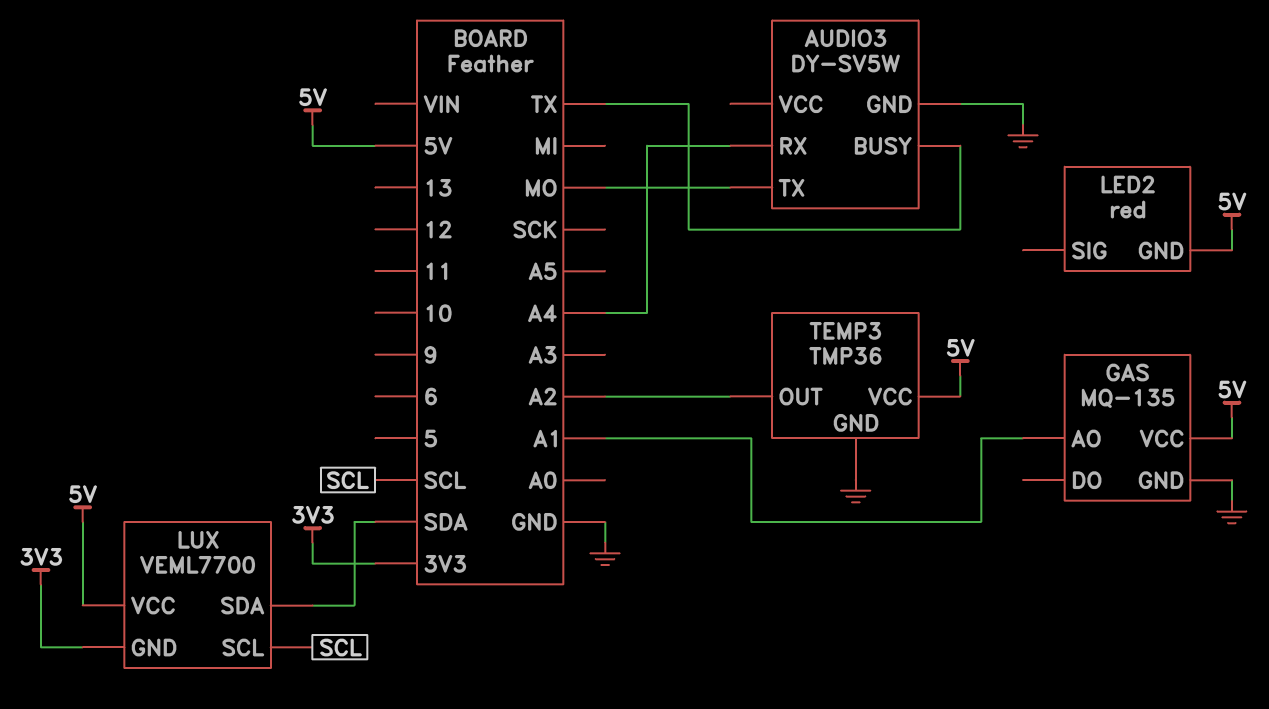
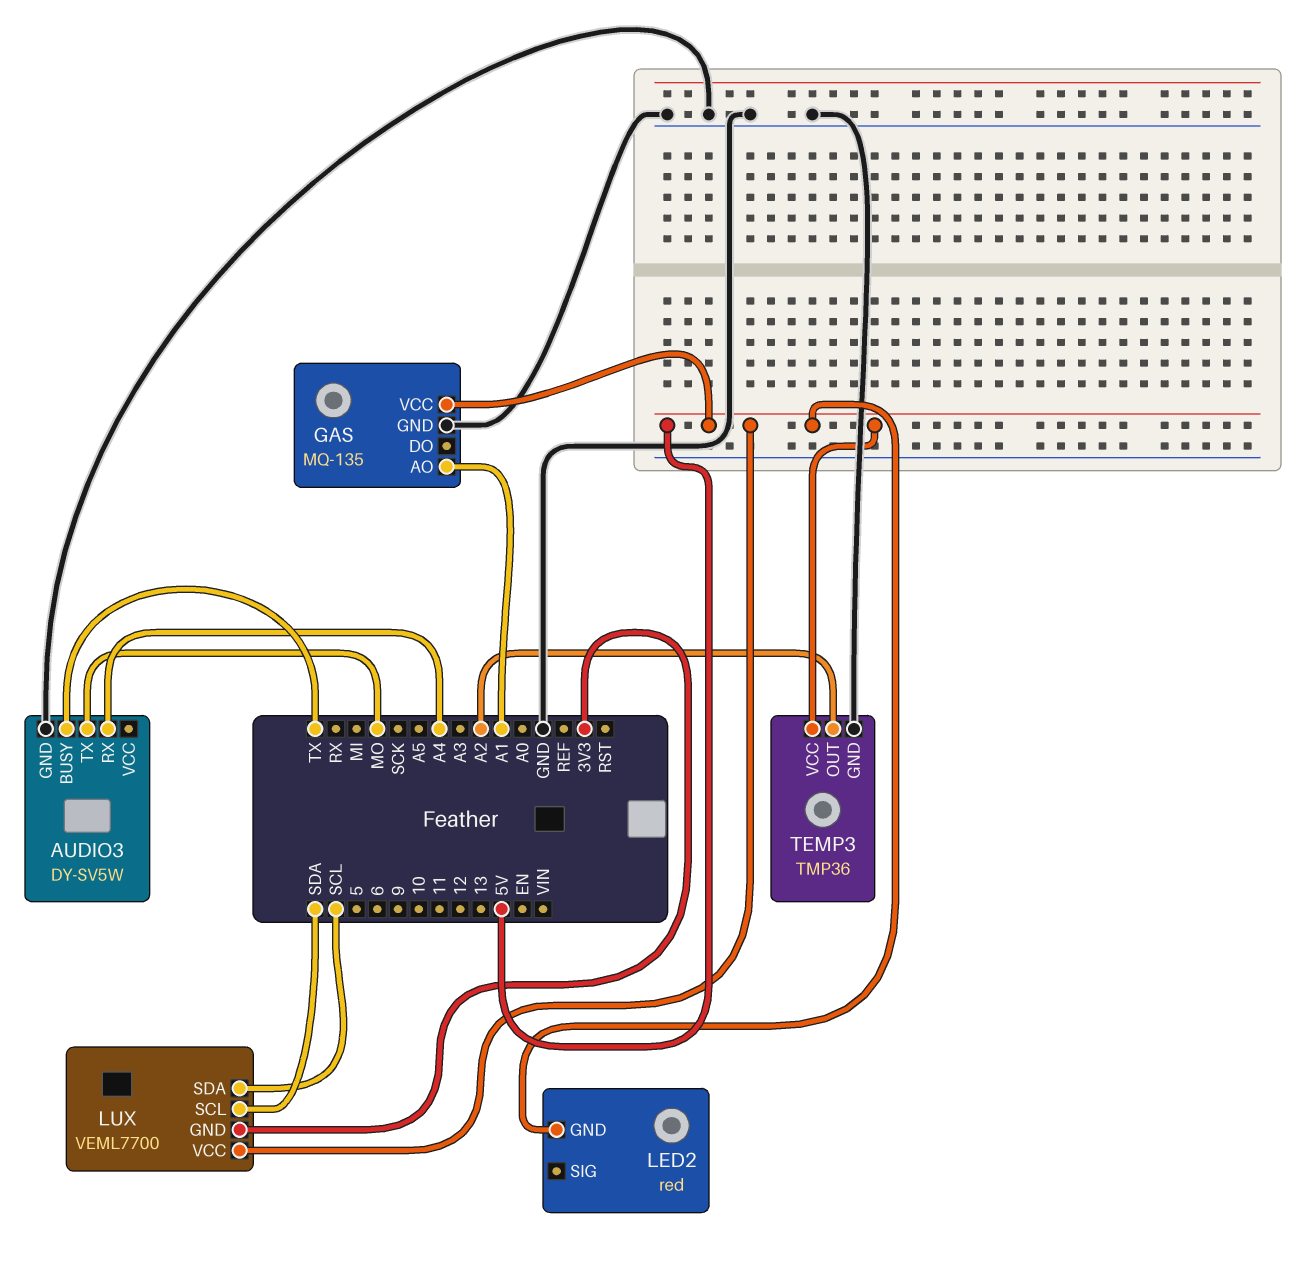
LUX pin SCL: SCL -> SDA
LUX pin SDA: SDA -> SCL

